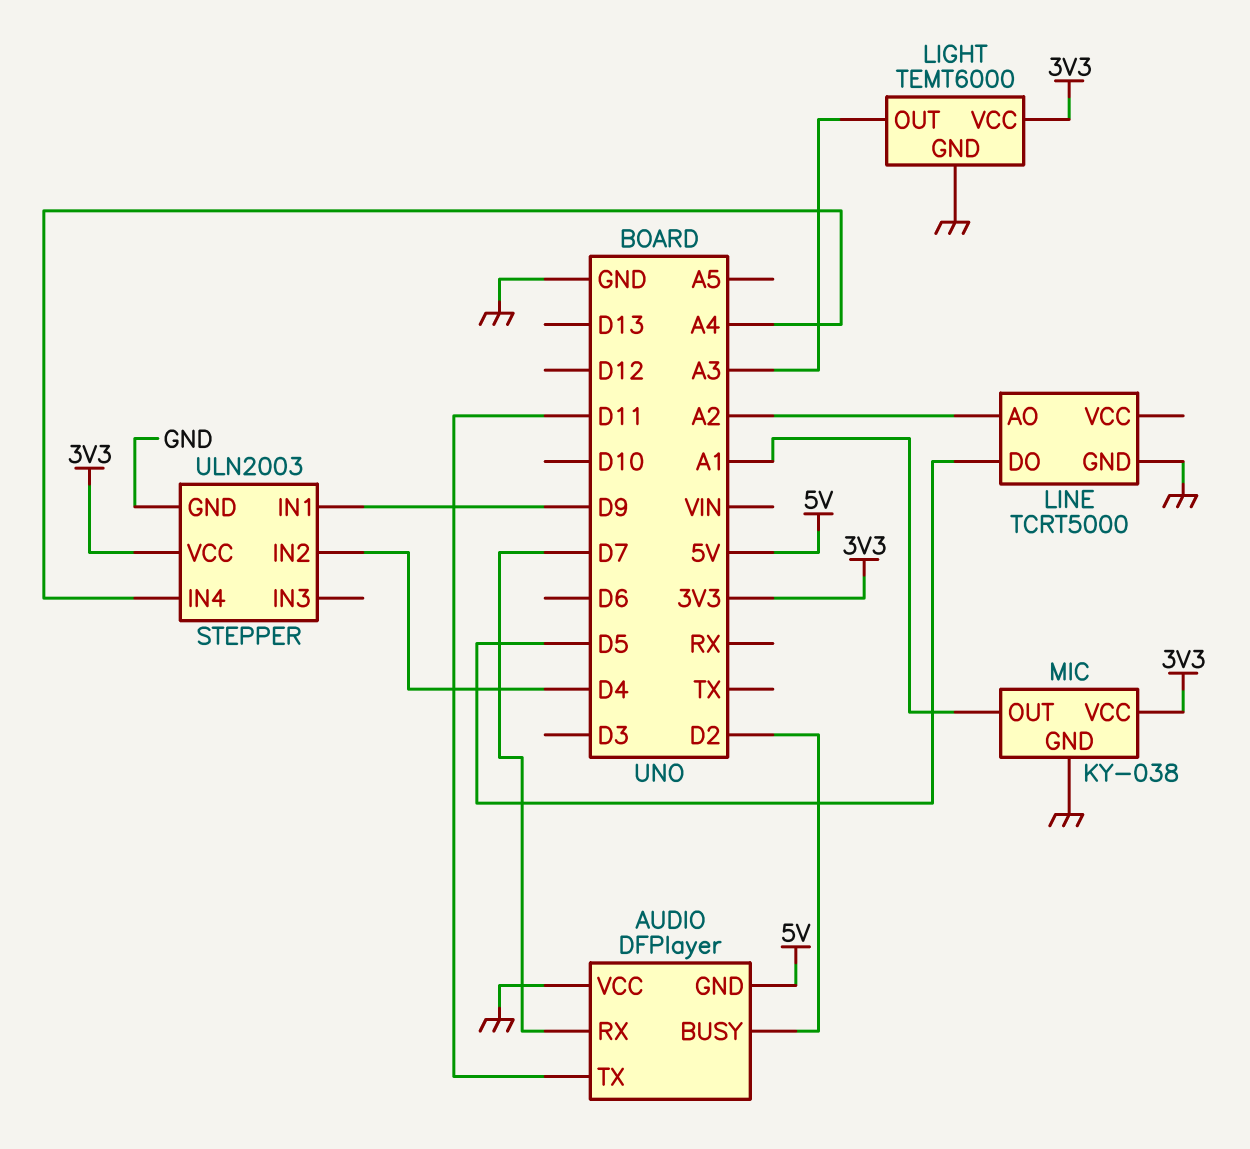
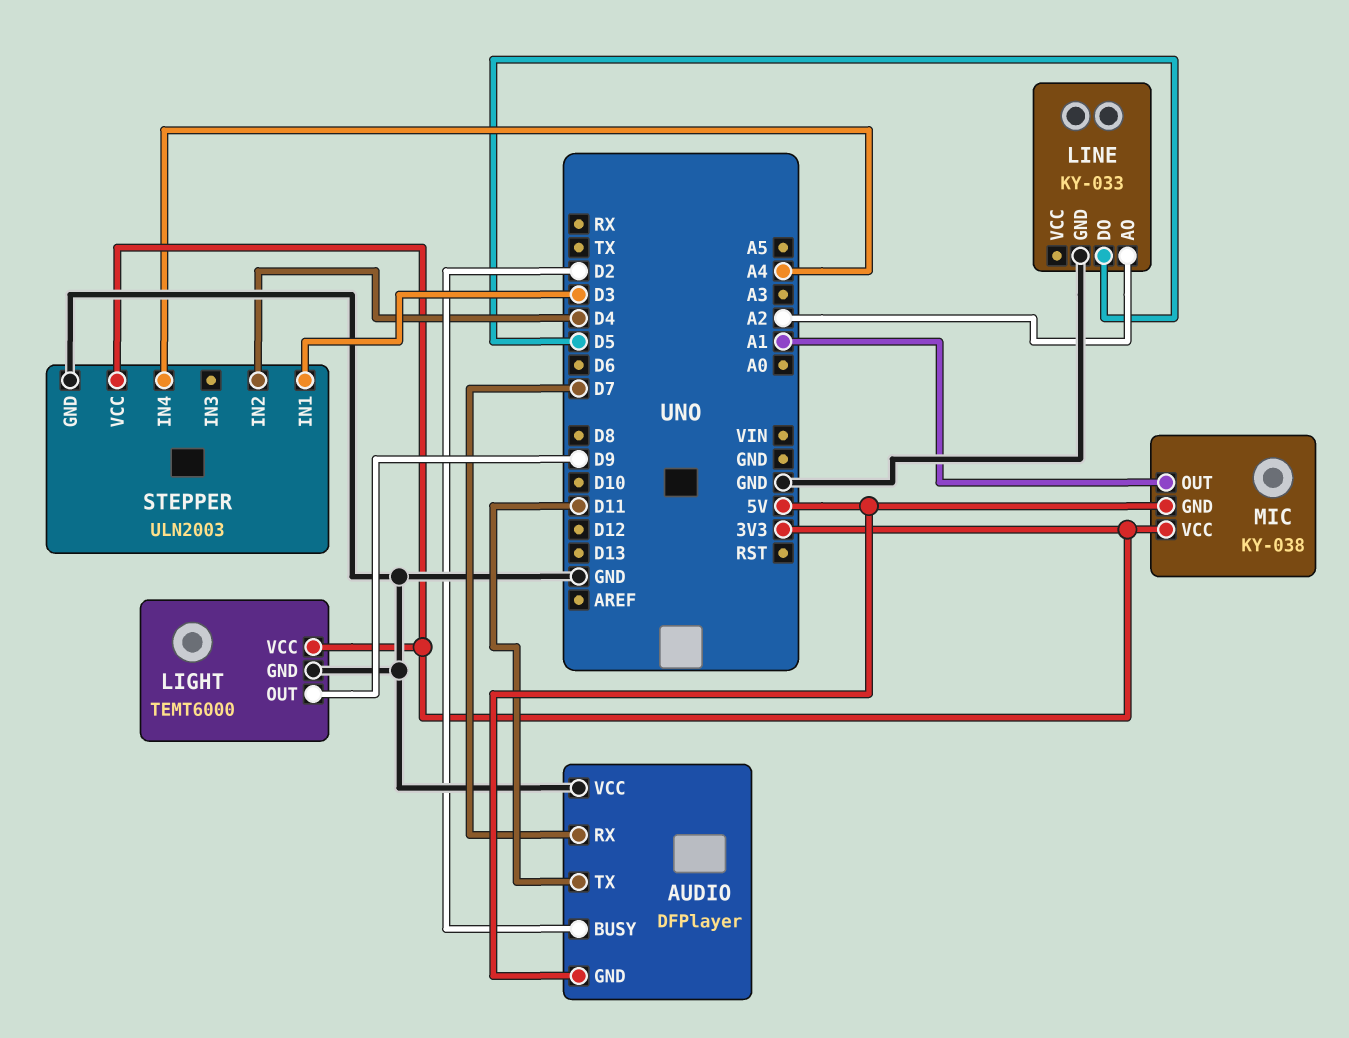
LIGHT pin OUT: A3 -> D9
LINE: TCRT5000 -> KY-033
MIC pin GND: GND -> 5V
STEPPER pin IN1: D9 -> D3

